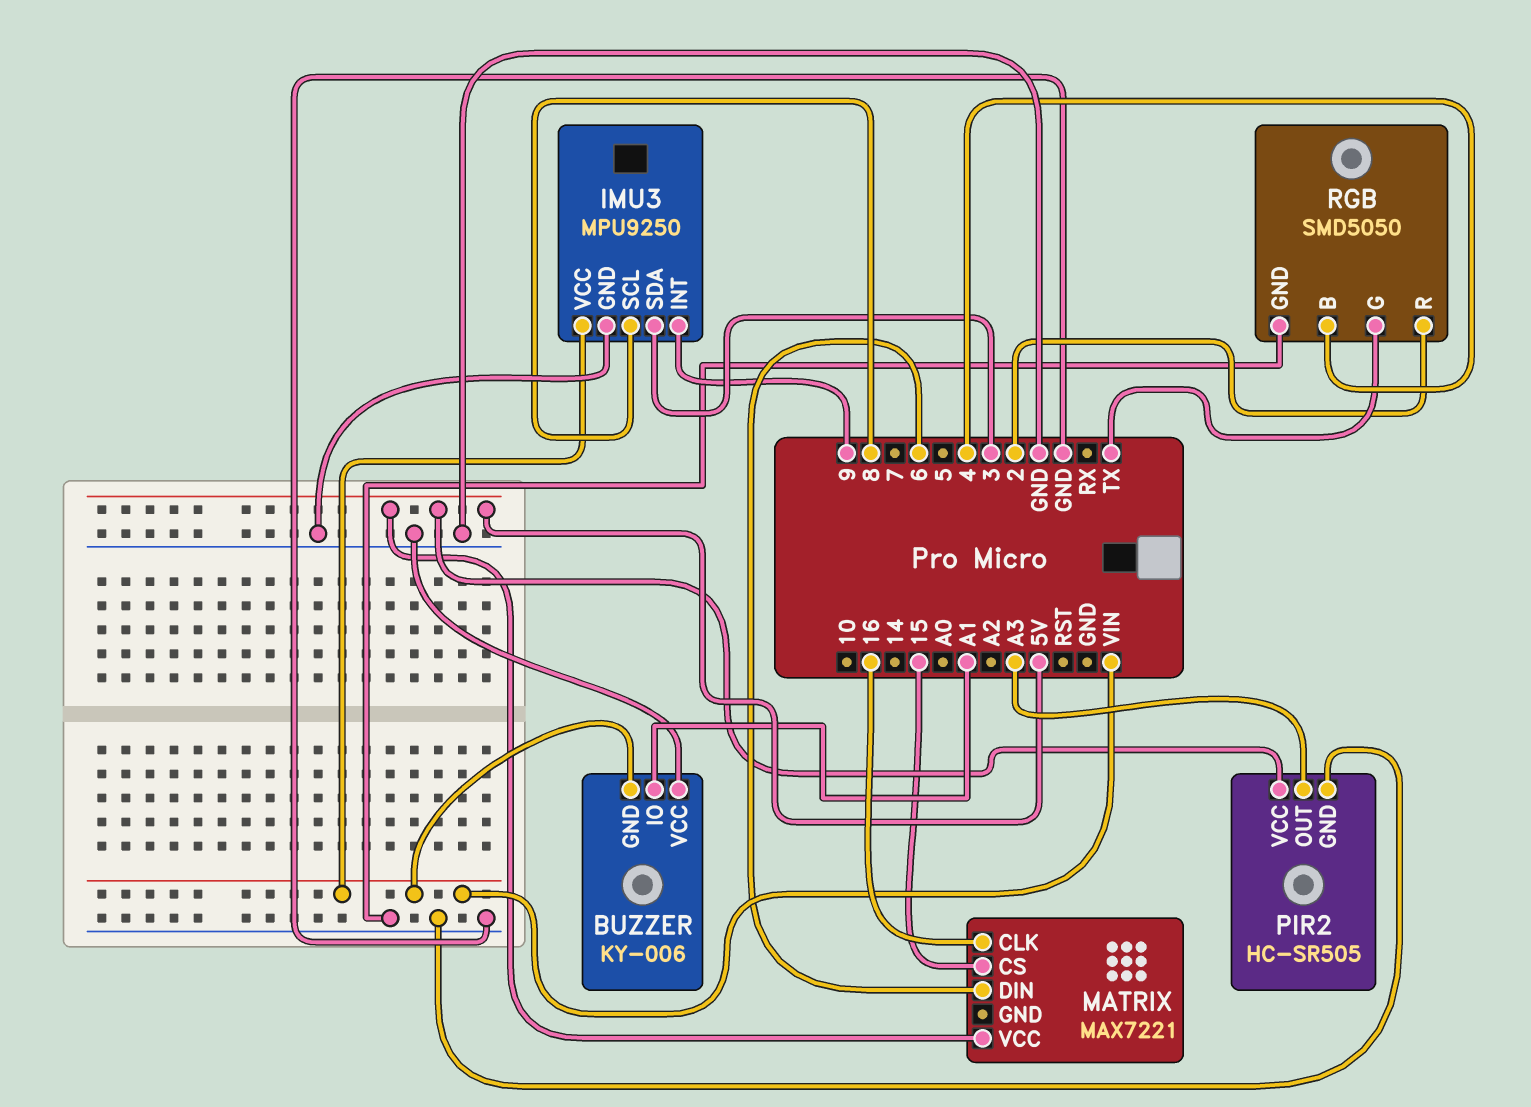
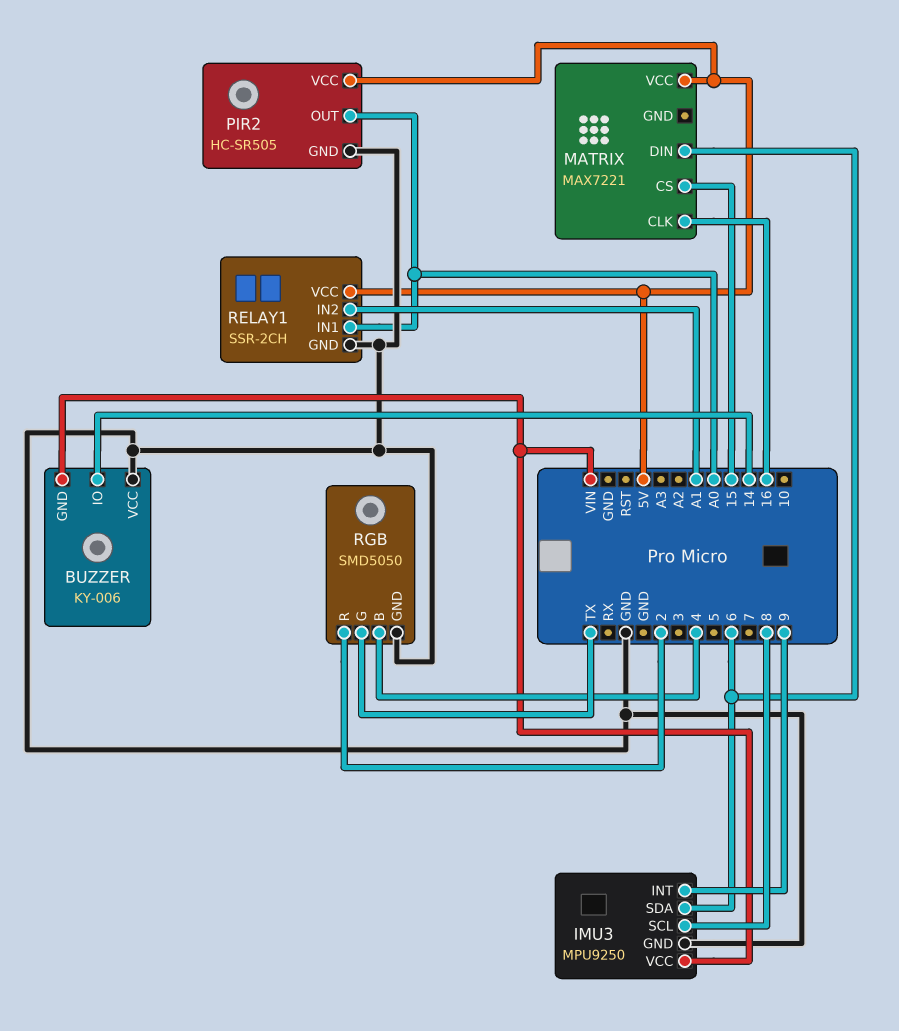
BUZZER pin IO: A1 -> 14
IMU3 pin SDA: 3 -> 6
PIR2 pin OUT: A3 -> A0
RELAY1: none -> SSR-2CH
RELAY1 pin GND: none -> GND
RELAY1 pin IN1: none -> A0
RELAY1 pin IN2: none -> A1
RELAY1 pin VCC: none -> 5V

